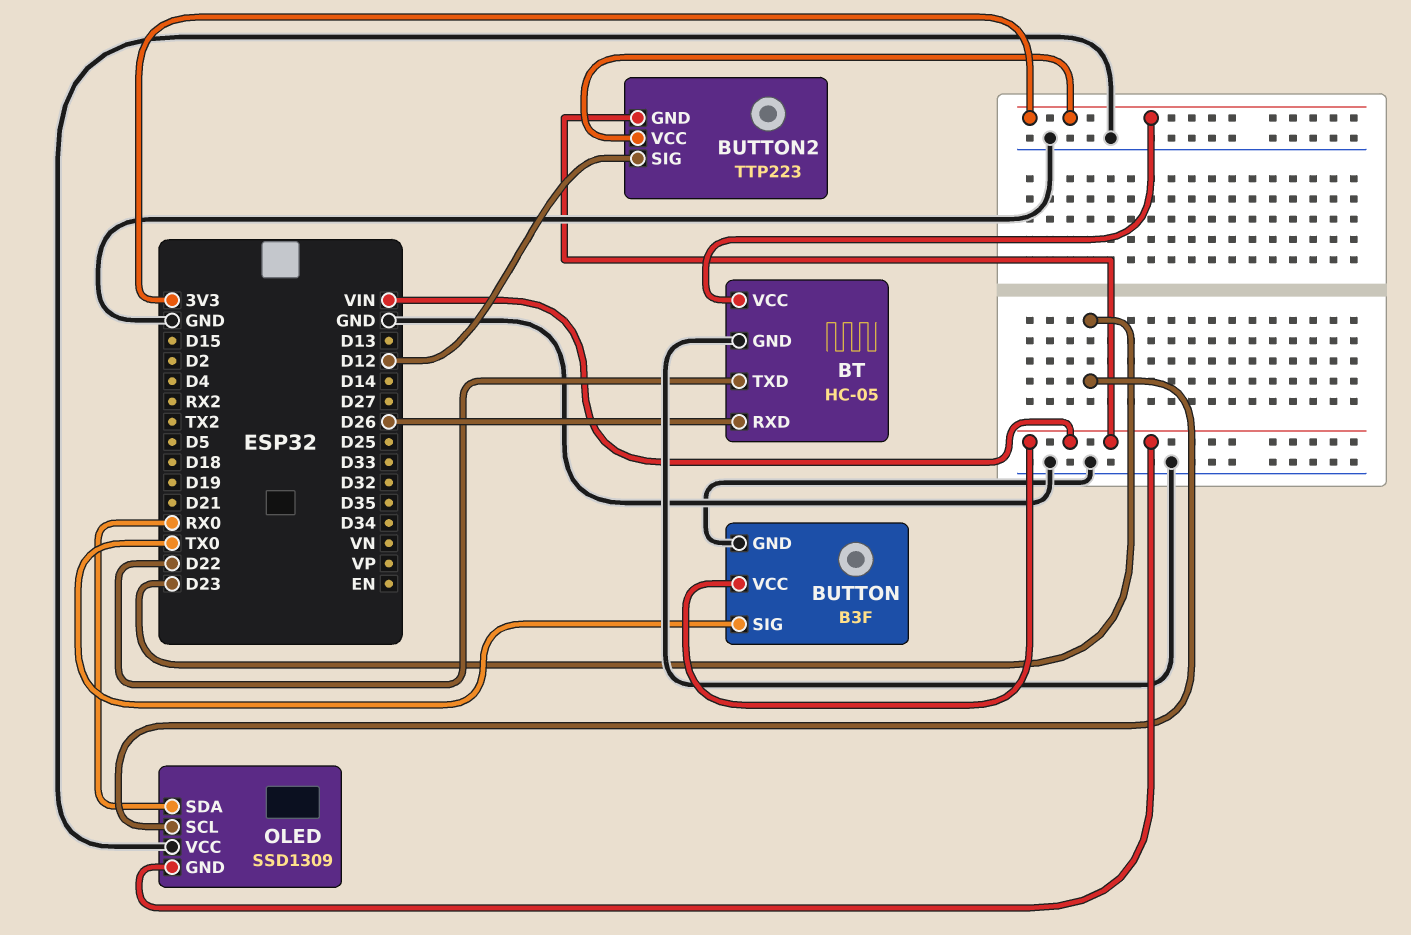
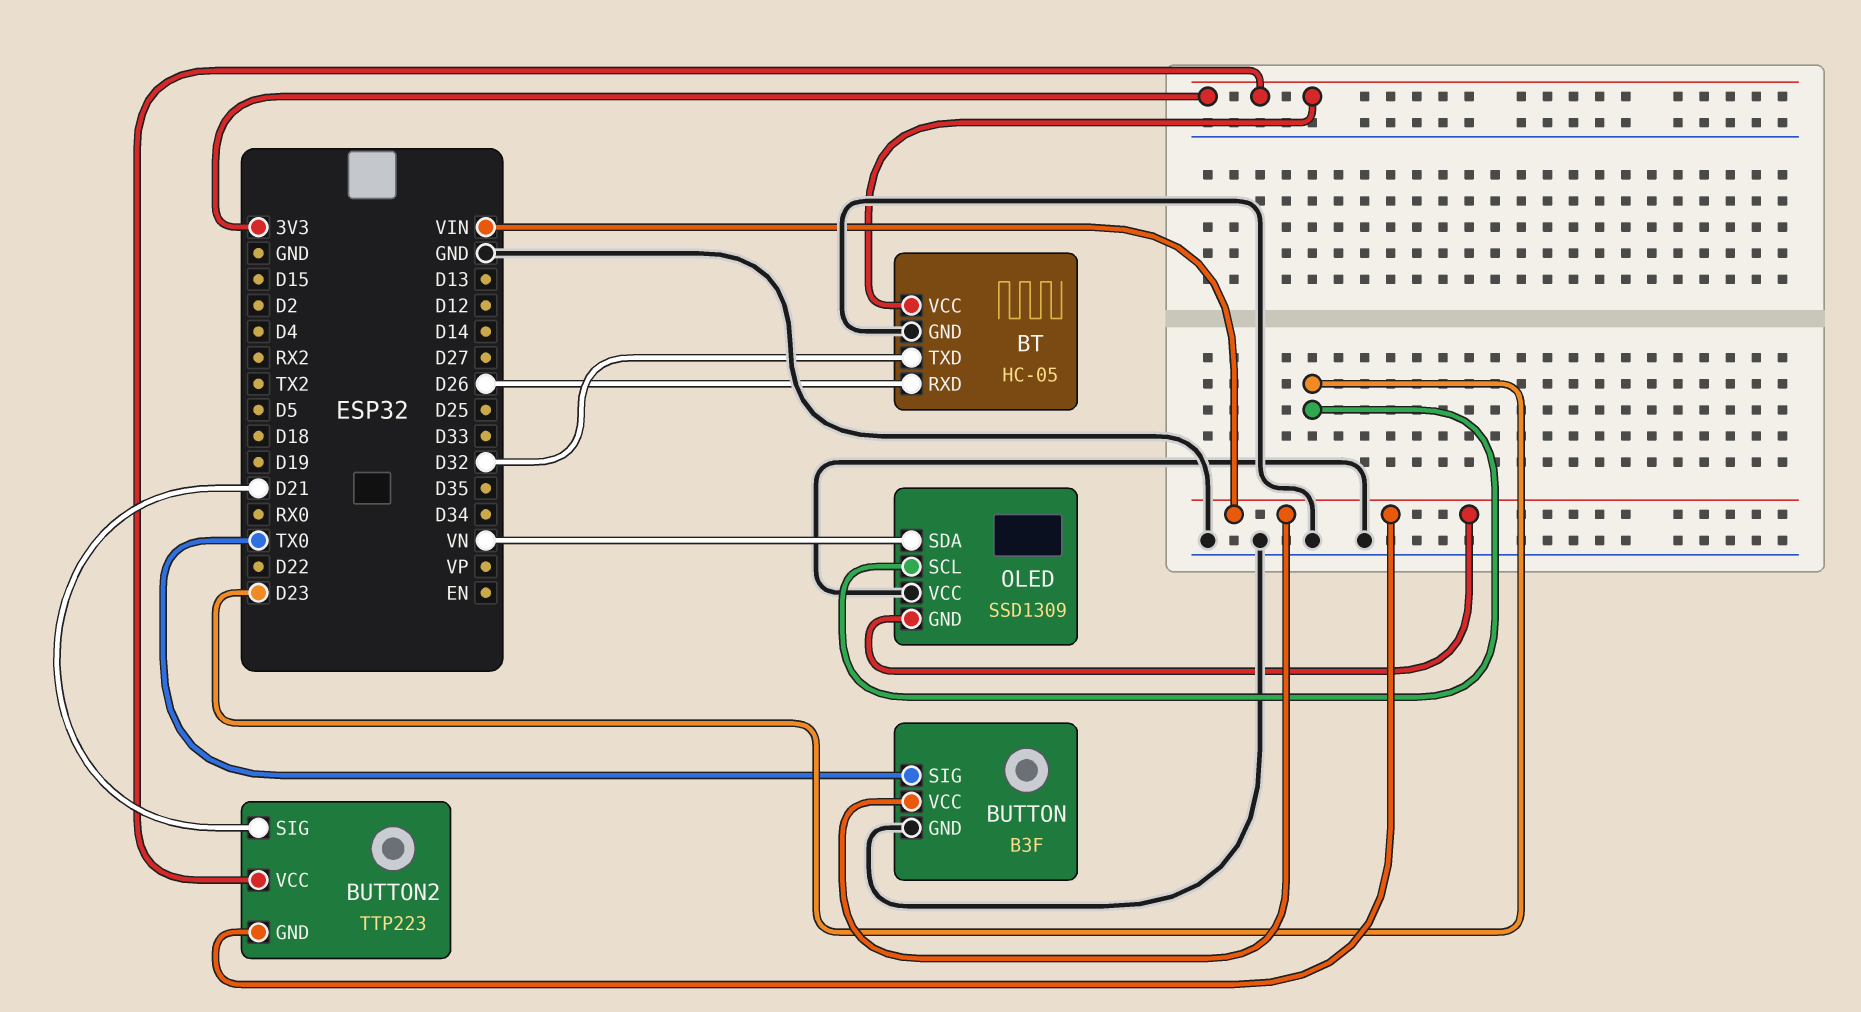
BT pin TXD: D22 -> D32
BUTTON2 pin SIG: D12 -> D21
OLED pin SDA: RX0 -> VN

